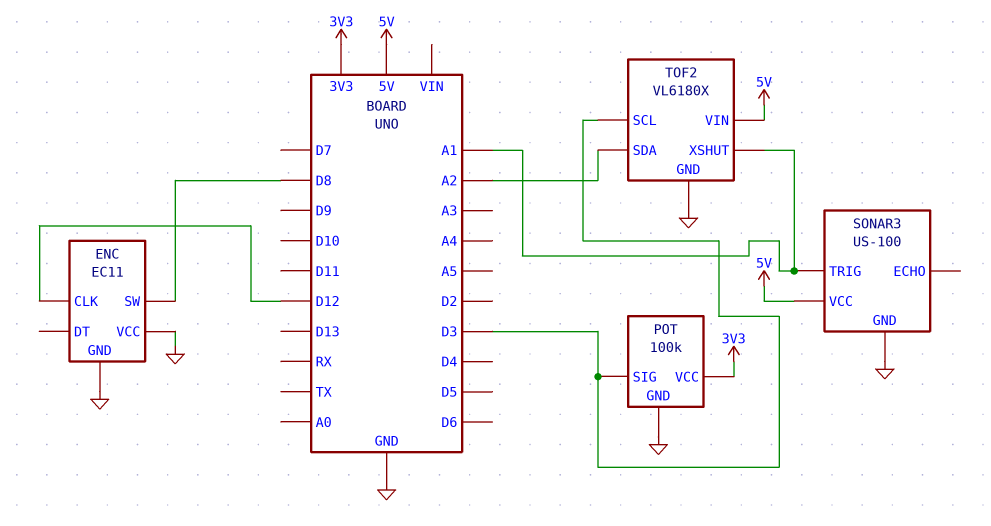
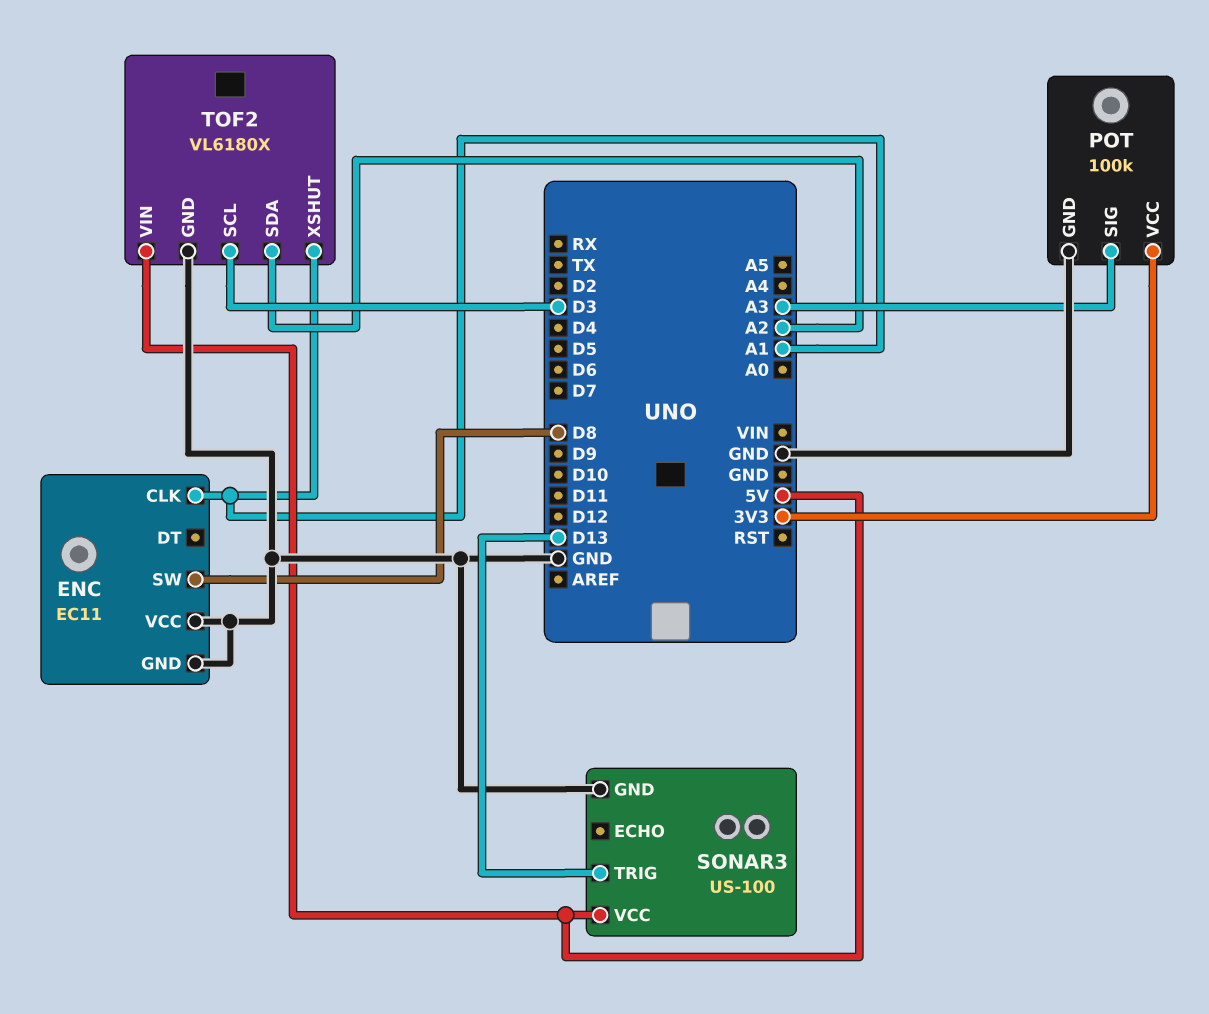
ENC pin CLK: D12 -> A1
POT pin SIG: D3 -> A3
SONAR3 pin TRIG: A1 -> D13

